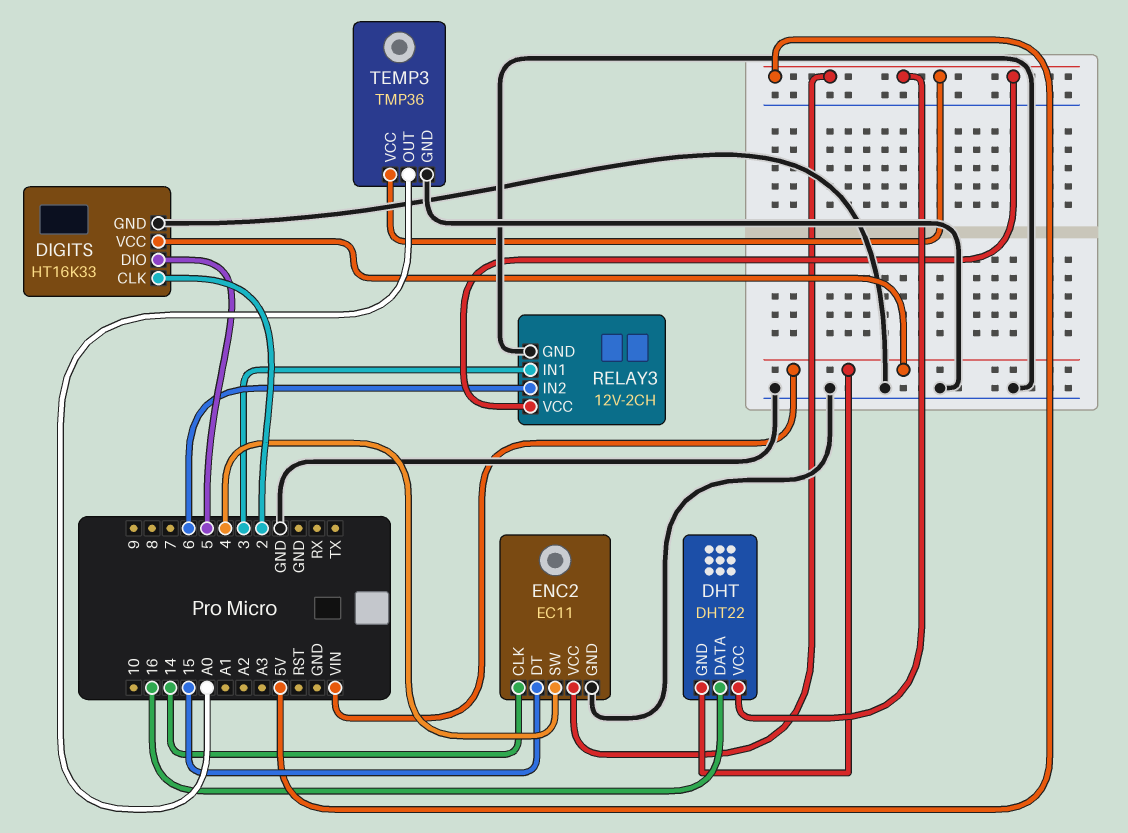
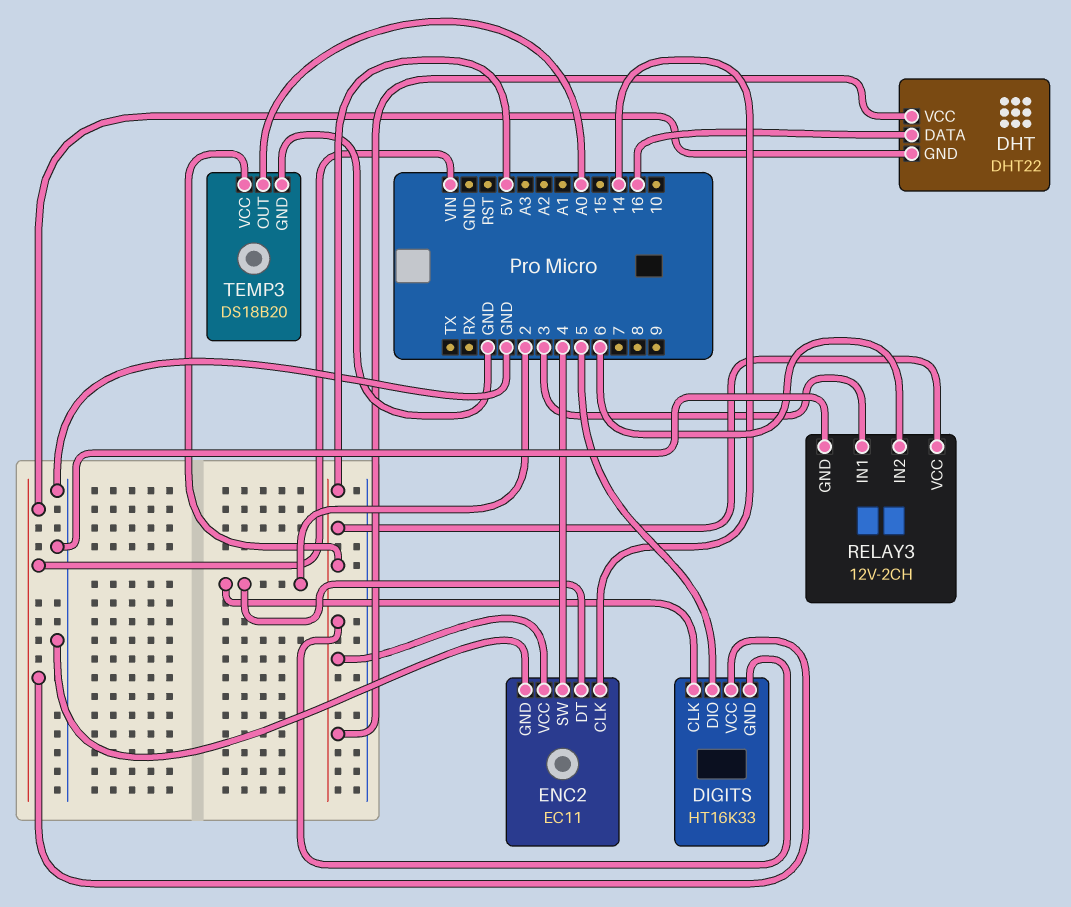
DIGITS pin GND: GND -> 5V
ENC2 pin DT: 15 -> 2
TEMP3: TMP36 -> DS18B20

